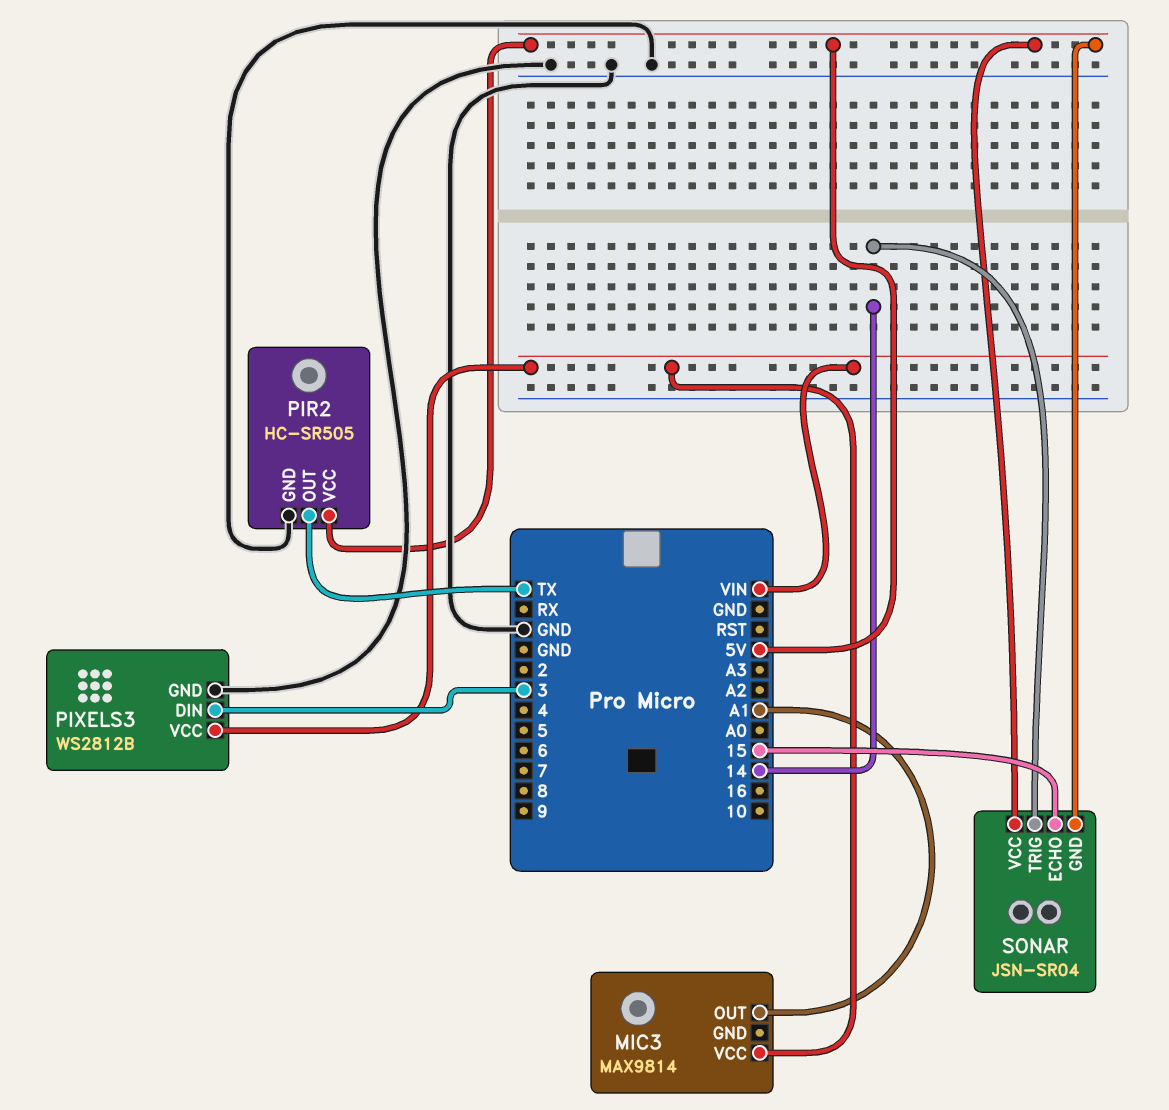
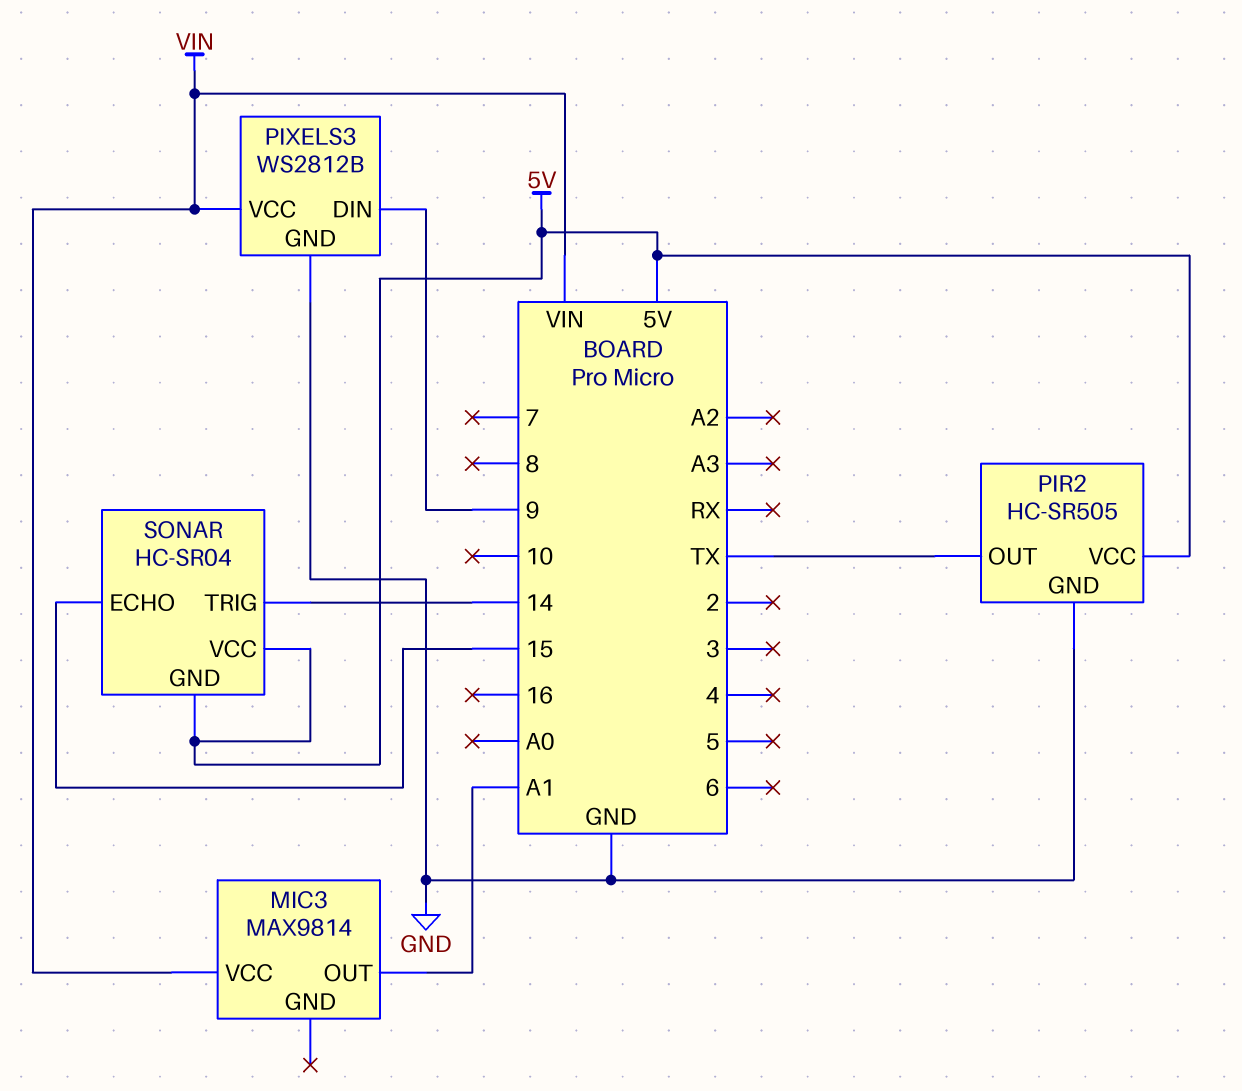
PIXELS3 pin DIN: 3 -> 9
SONAR: JSN-SR04 -> HC-SR04

